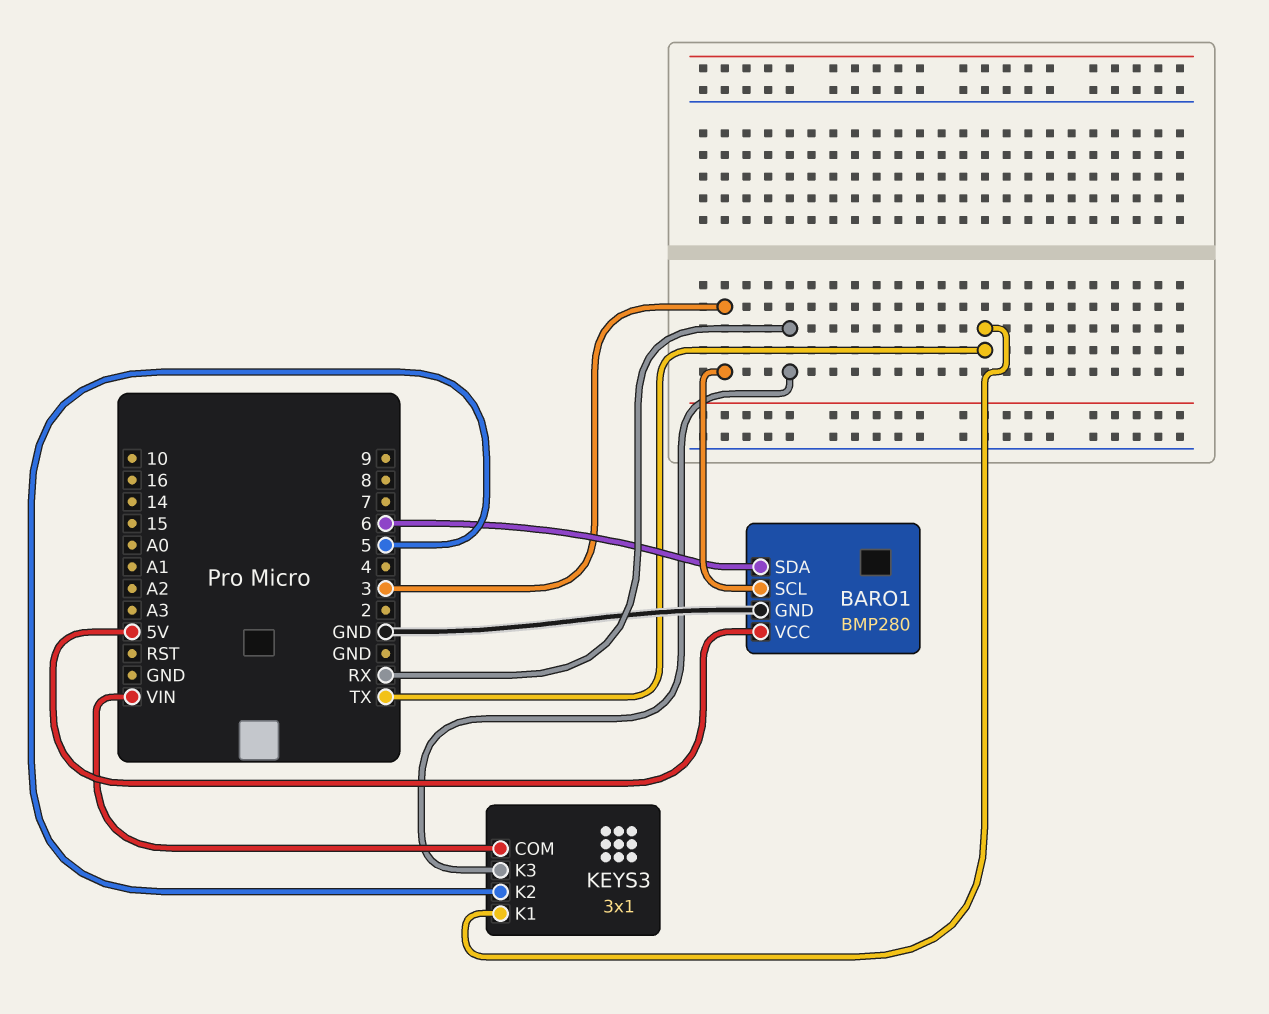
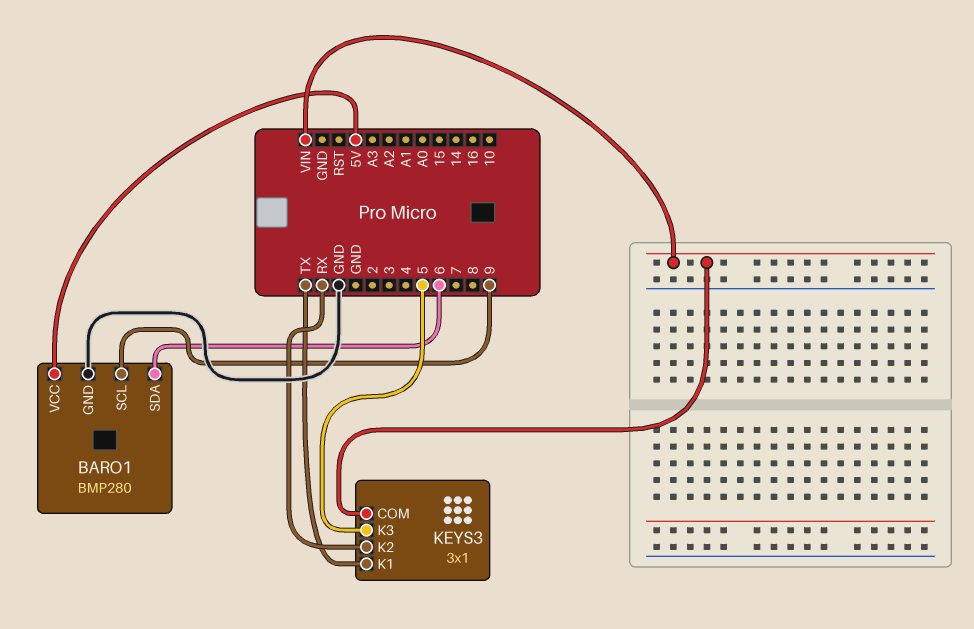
BARO1 pin SCL: 3 -> 9
KEYS3 pin K2: 5 -> RX
KEYS3 pin K3: RX -> 5

